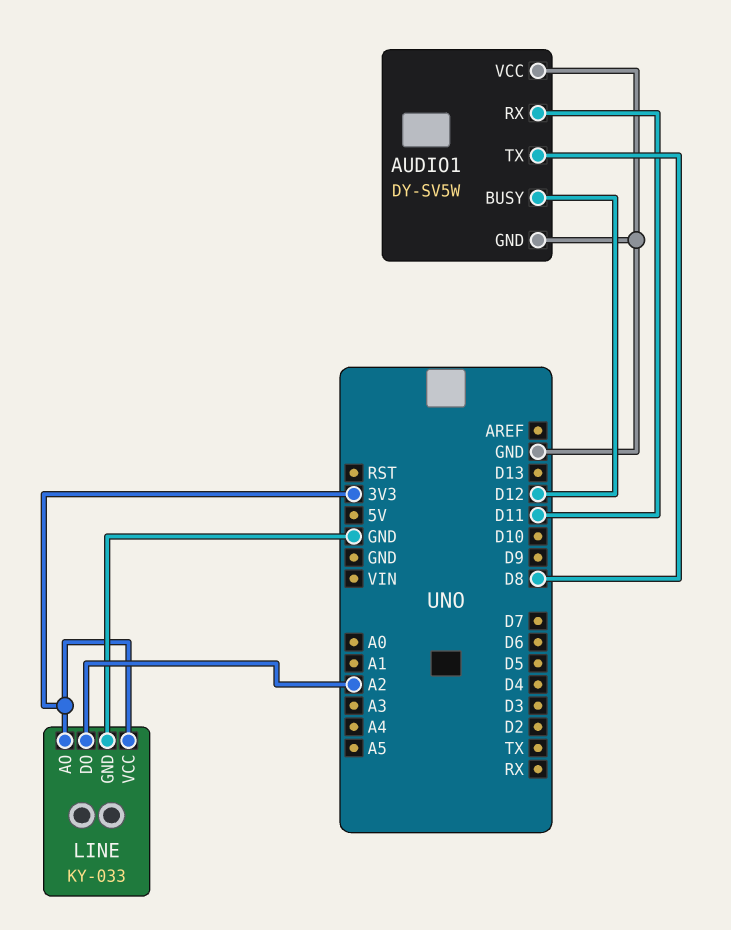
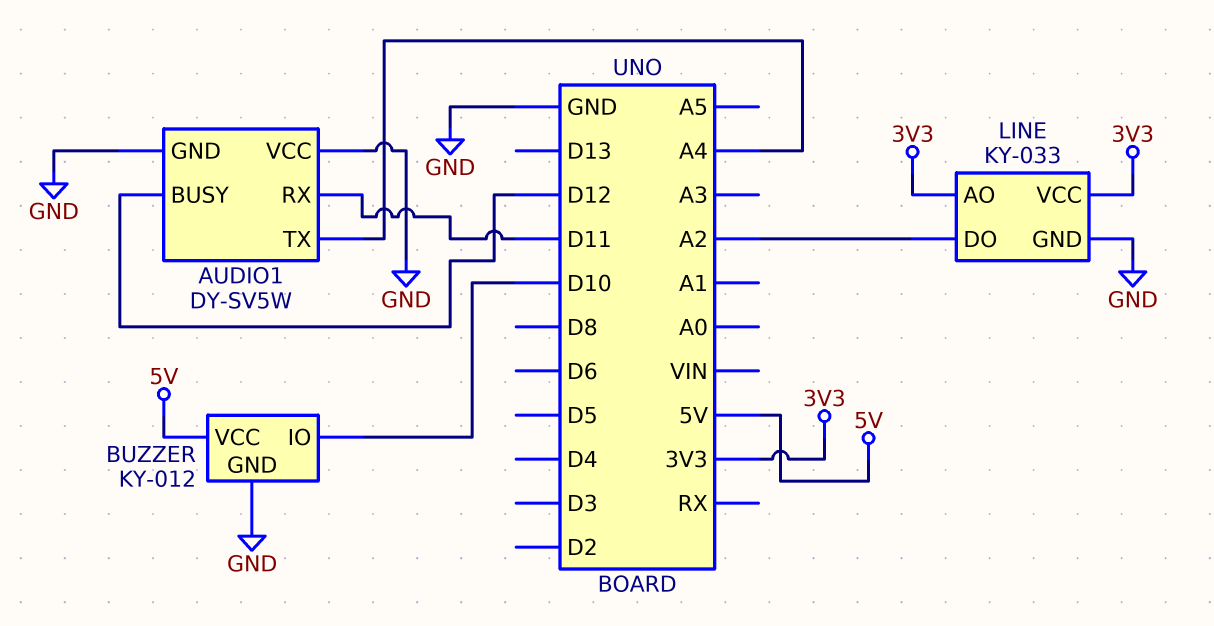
AUDIO1 pin TX: D8 -> A4
BUZZER: none -> KY-012
BUZZER pin GND: none -> GND
BUZZER pin IO: none -> D10
BUZZER pin VCC: none -> 5V

